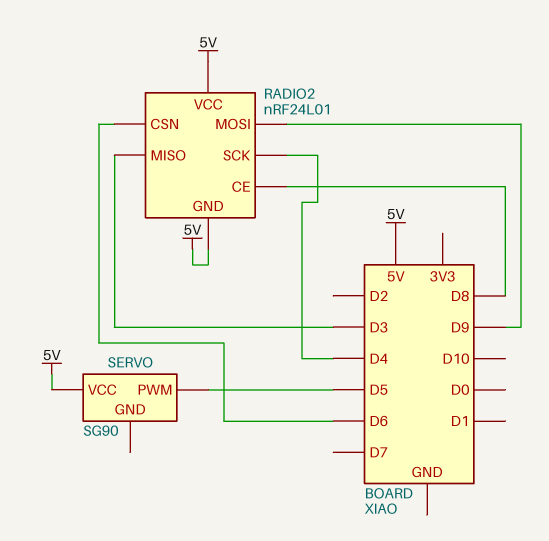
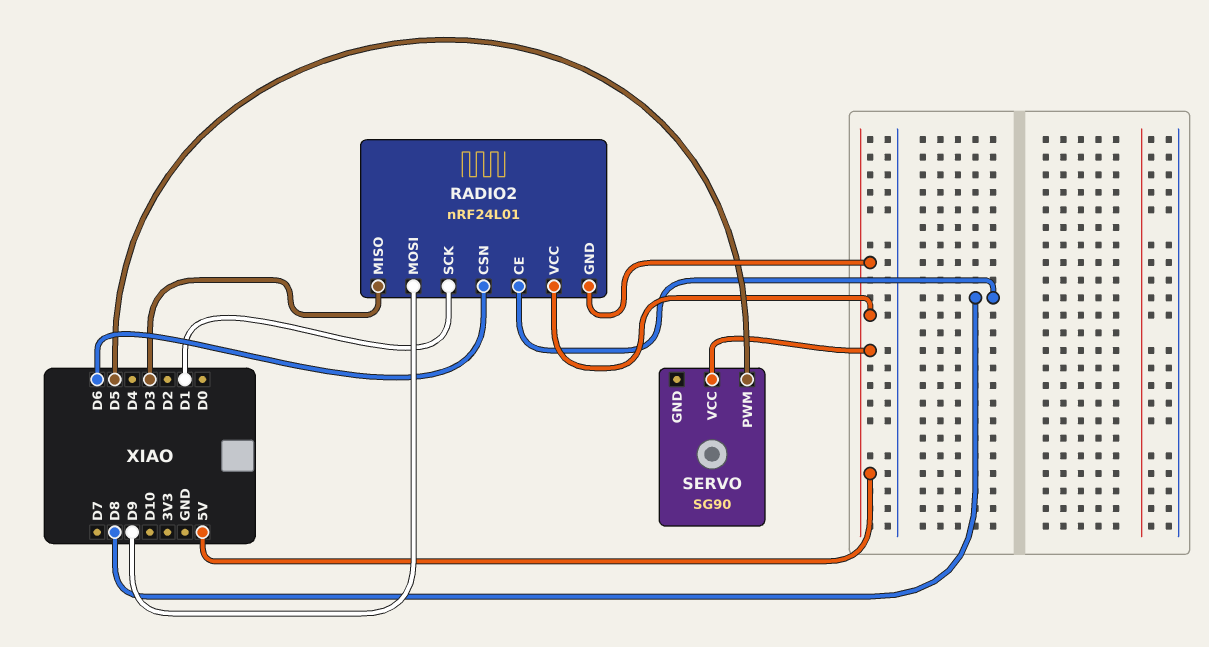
RADIO2 pin SCK: D4 -> D1

